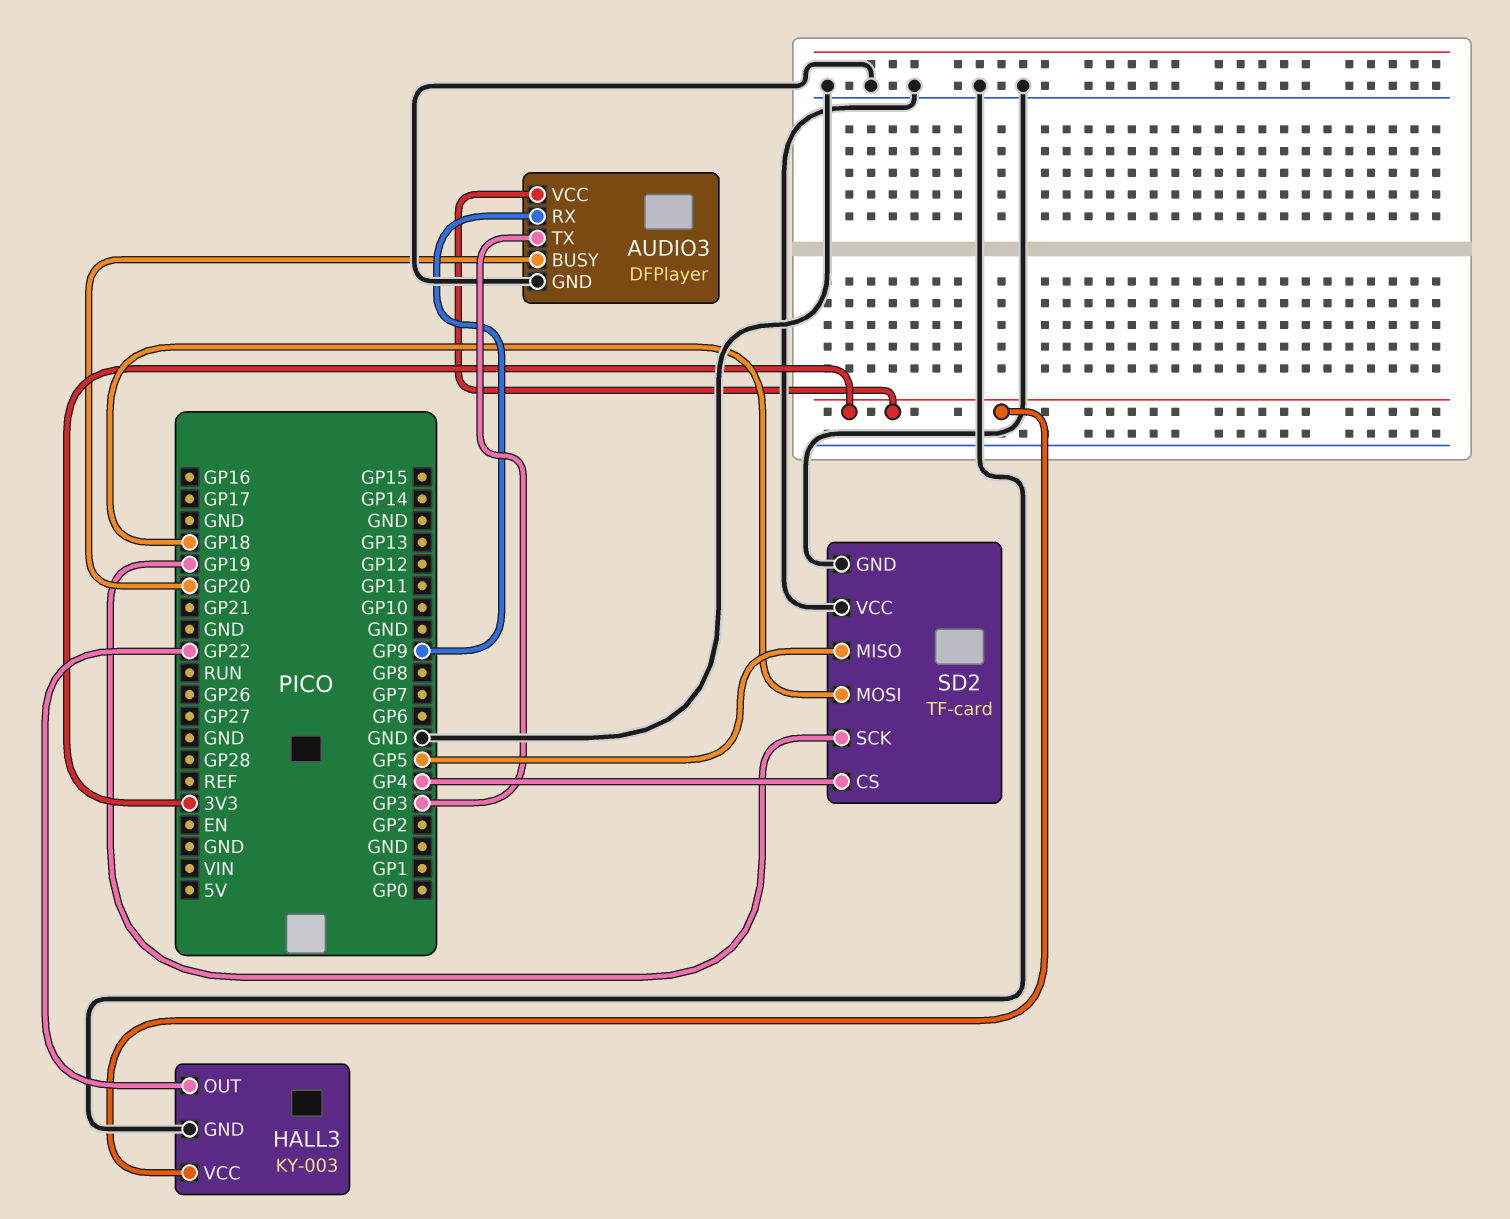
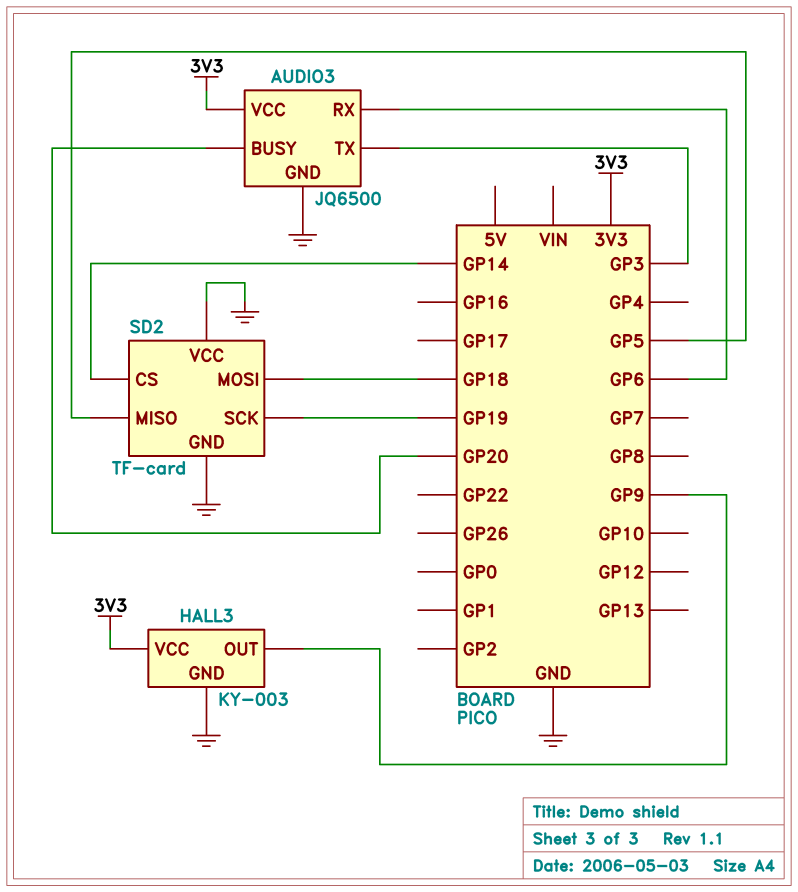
AUDIO3: DFPlayer -> JQ6500
AUDIO3 pin RX: GP9 -> GP6
HALL3 pin OUT: GP22 -> GP9
SD2 pin CS: GP4 -> GP14

